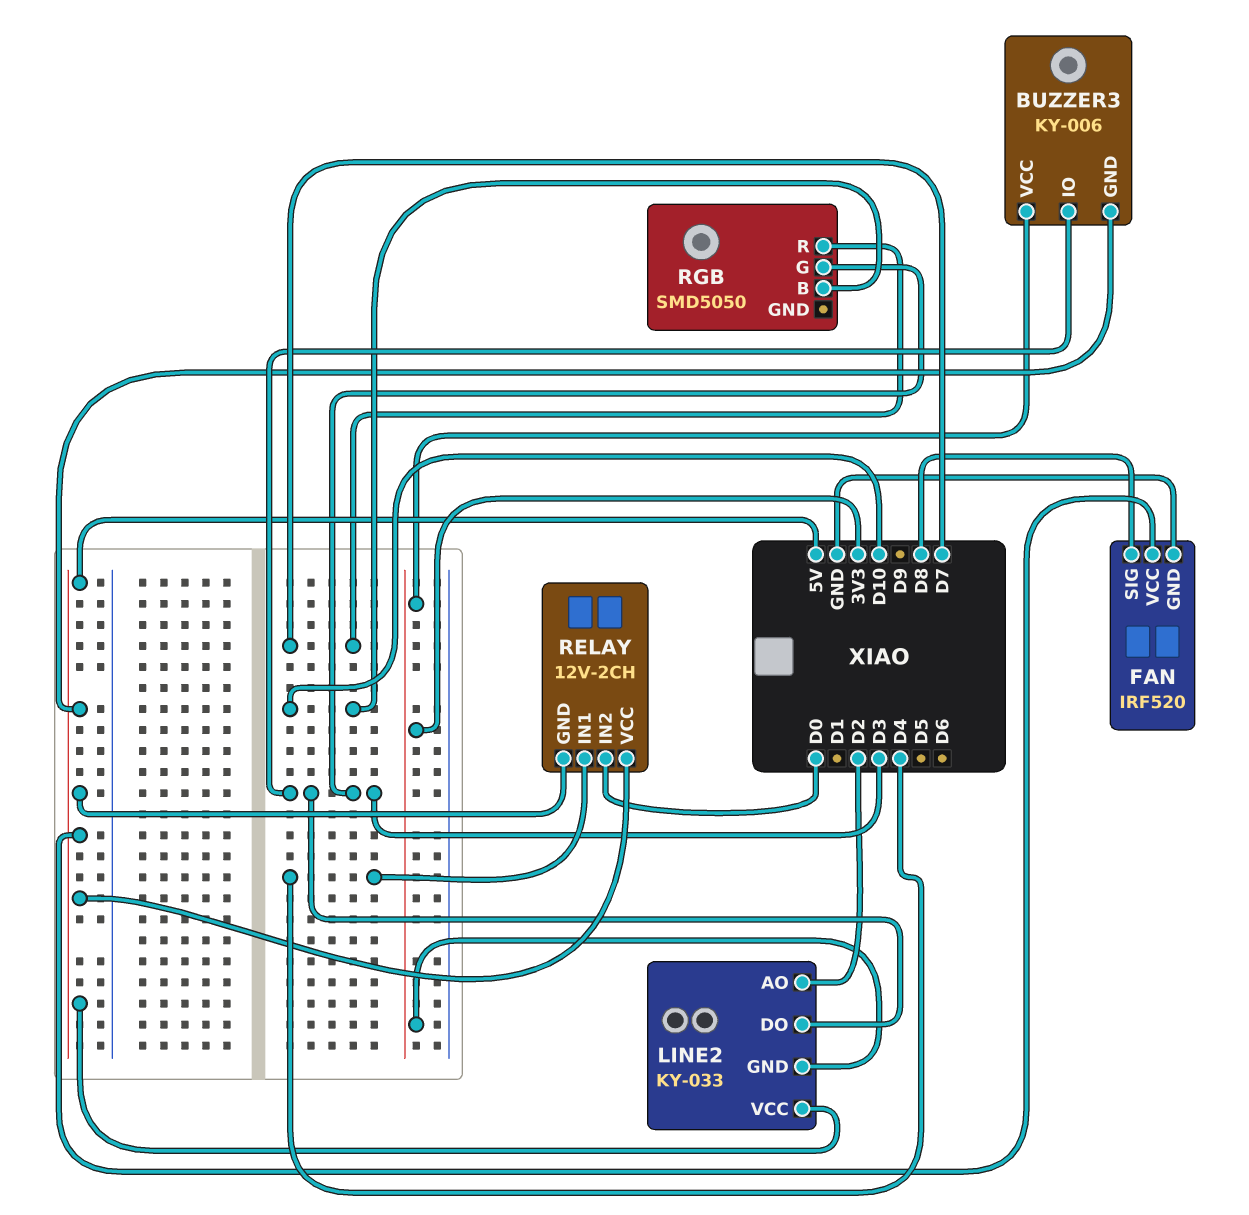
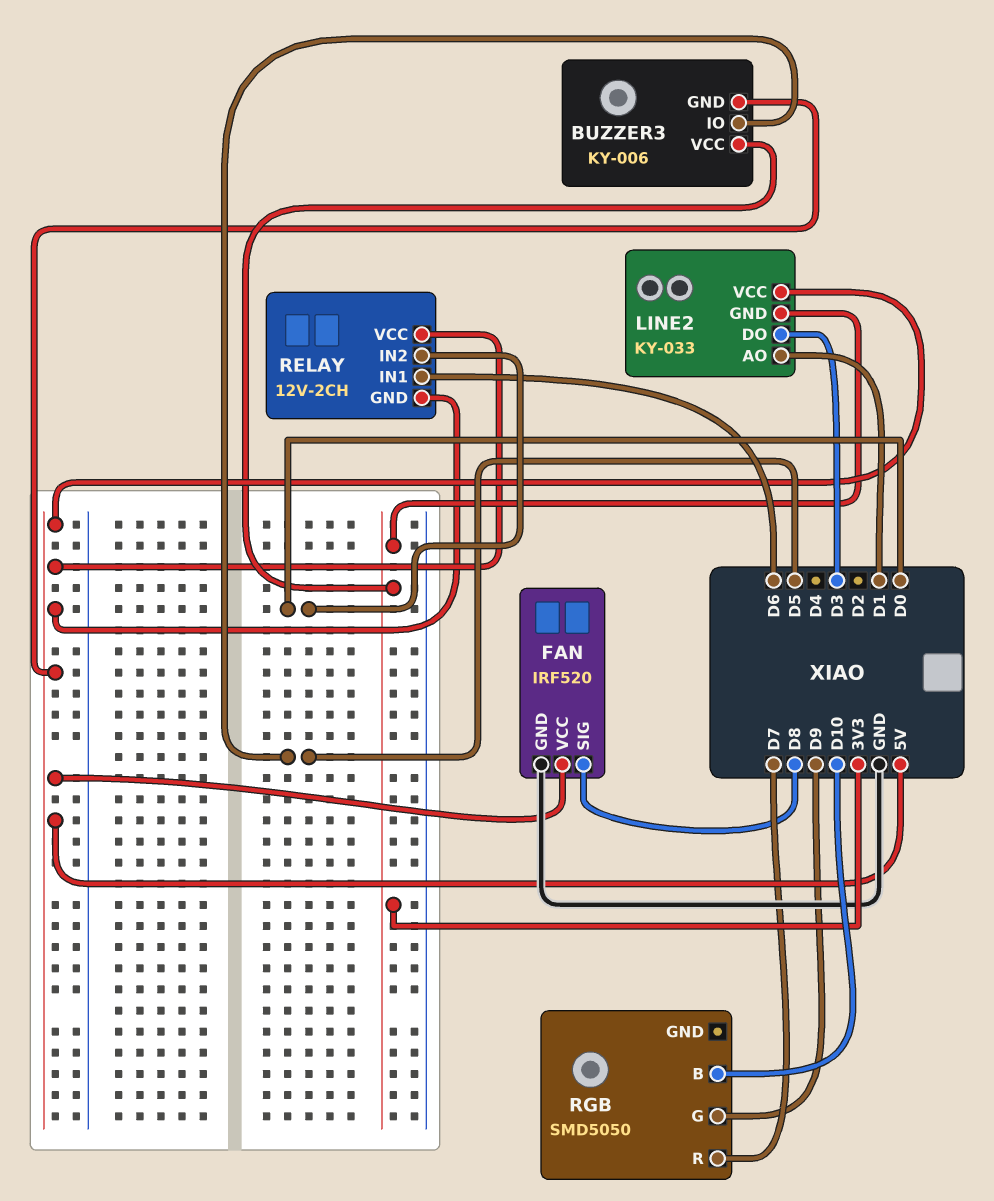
BUZZER3 pin IO: D3 -> D5
LINE2 pin AO: D2 -> D1
RELAY pin IN1: D4 -> D6
RGB pin G: D3 -> D9

